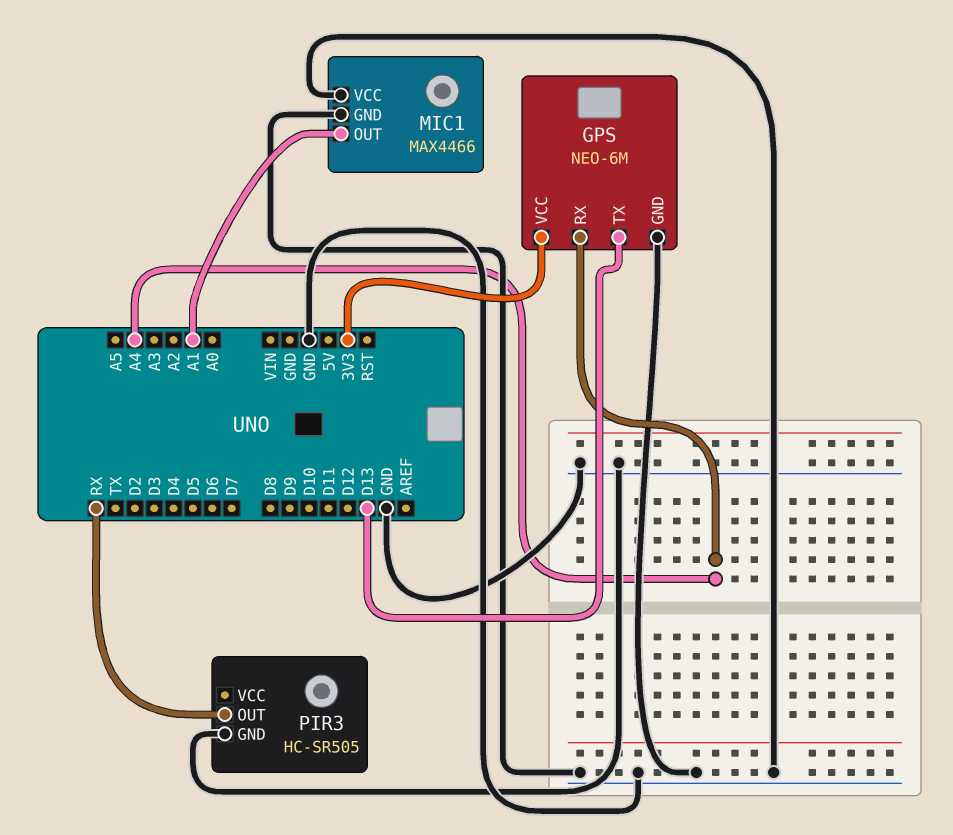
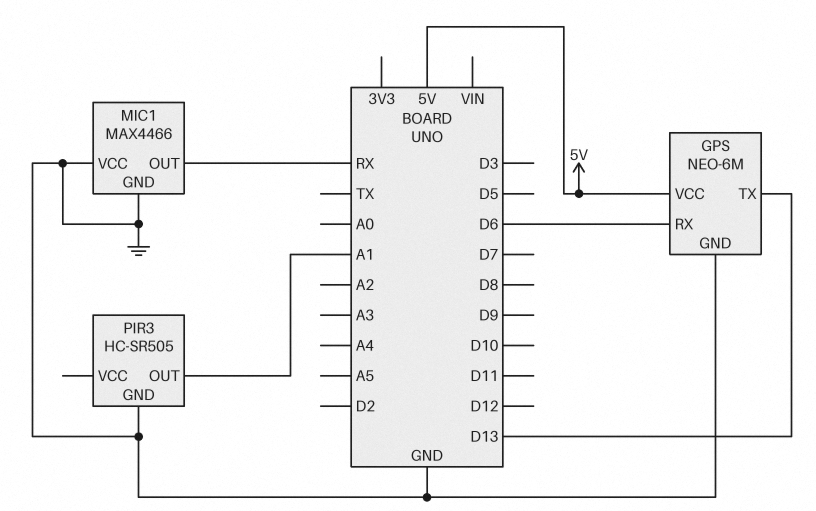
GPS pin RX: A4 -> D6
GPS pin VCC: 3V3 -> 5V
MIC1 pin OUT: A1 -> RX
PIR3 pin OUT: RX -> A1

